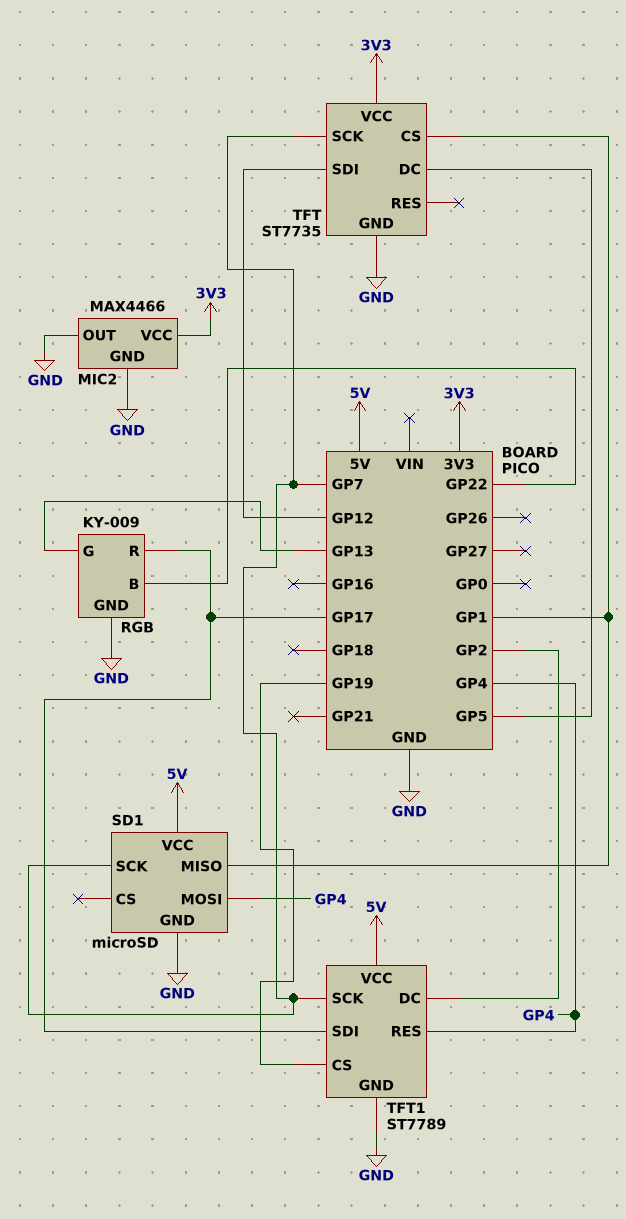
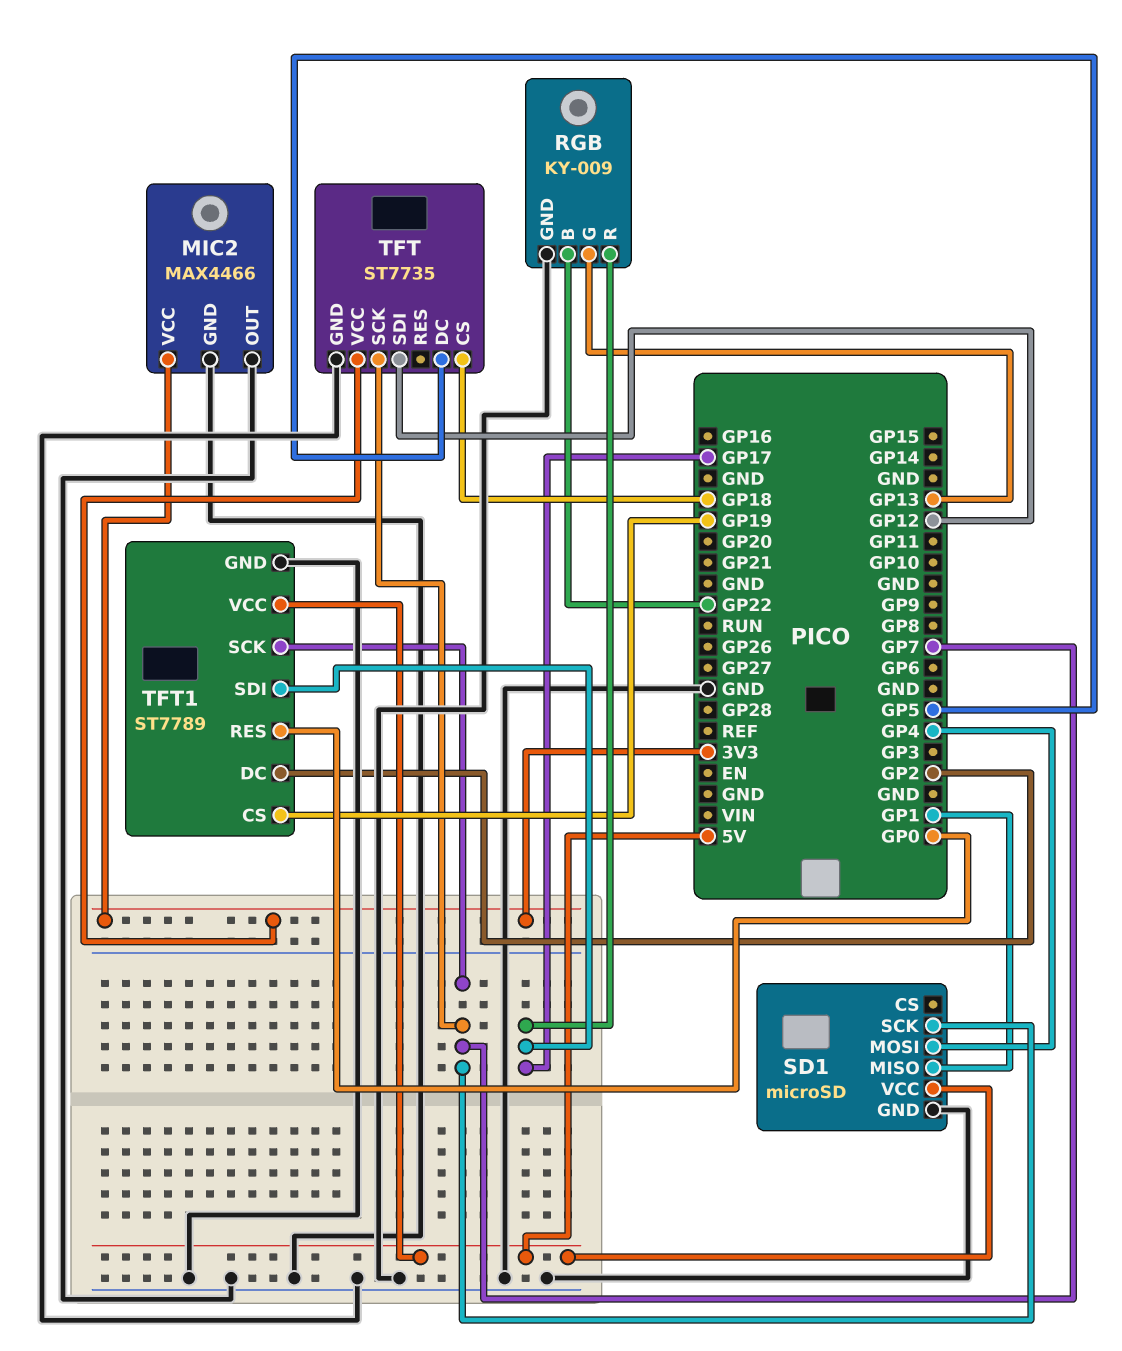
TFT pin CS: GP1 -> GP18
TFT1 pin RES: GP4 -> GP0

